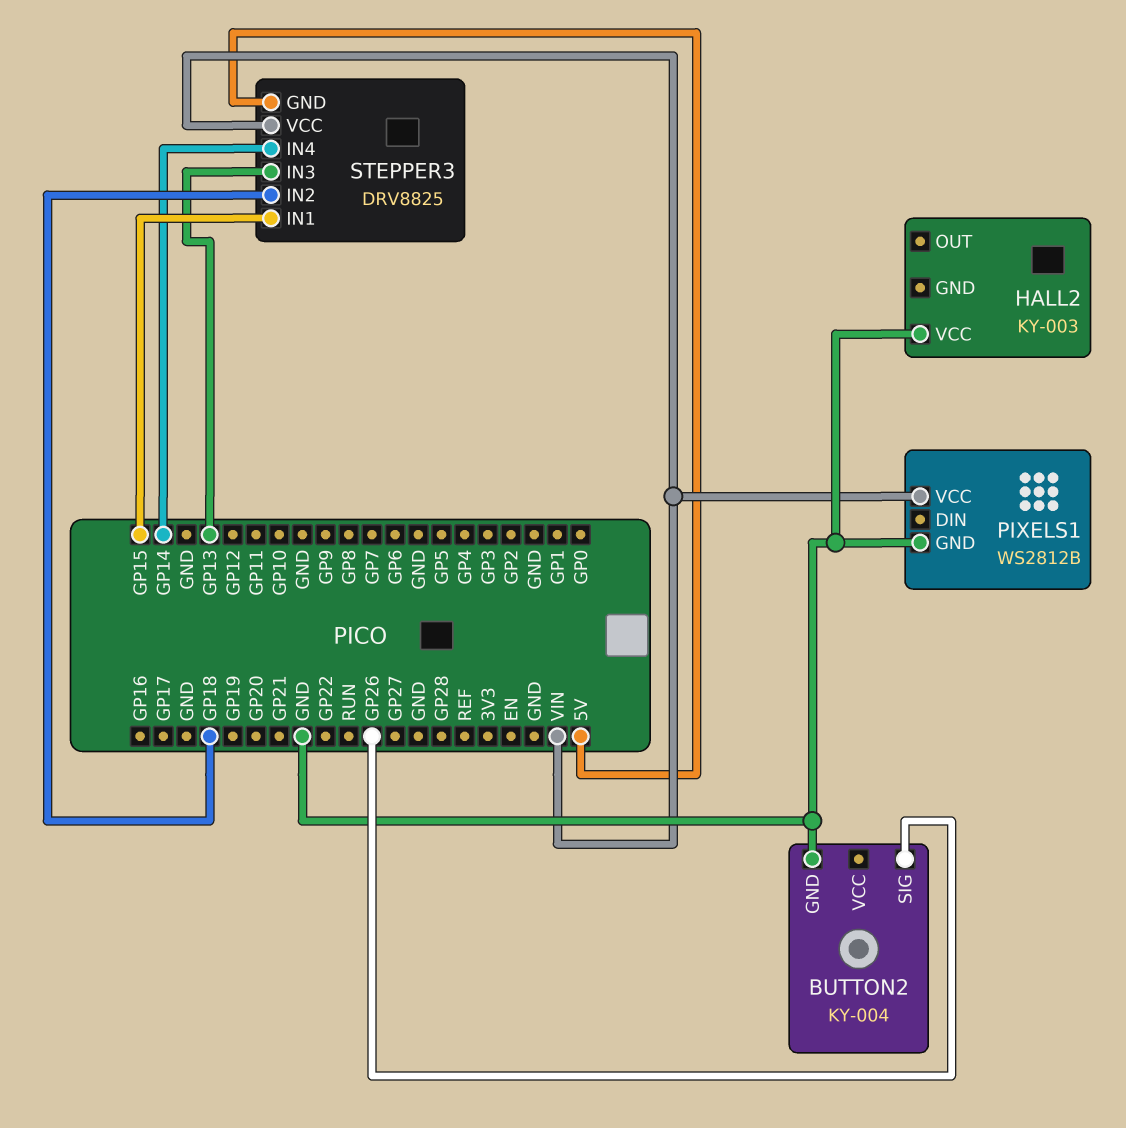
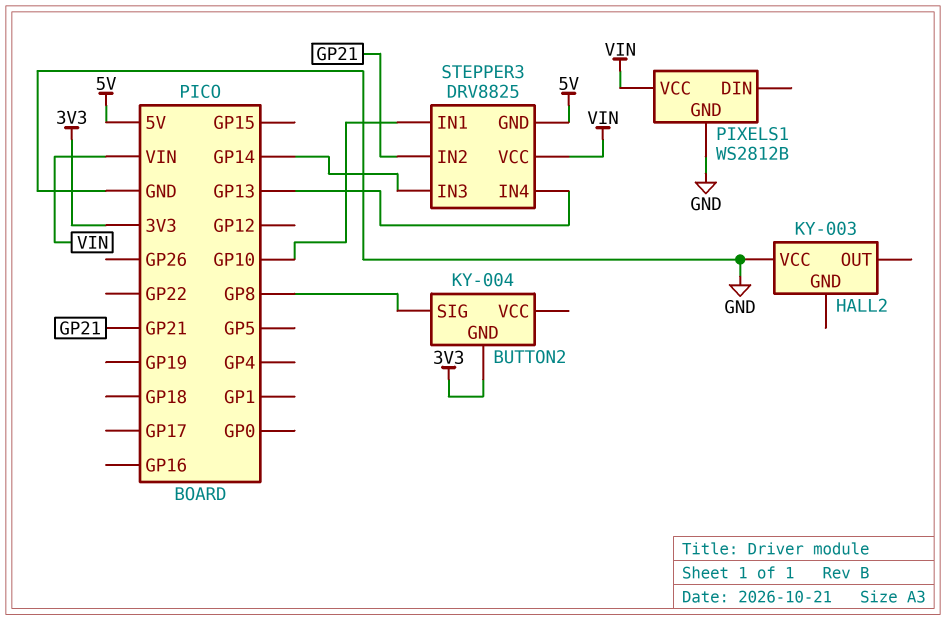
BUTTON2 pin GND: GND -> 3V3
BUTTON2 pin SIG: GP26 -> GP8
STEPPER3 pin IN1: GP15 -> GP10
STEPPER3 pin IN2: GP18 -> GP21
STEPPER3 pin IN3: GP13 -> GP14
STEPPER3 pin IN4: GP14 -> GP13

